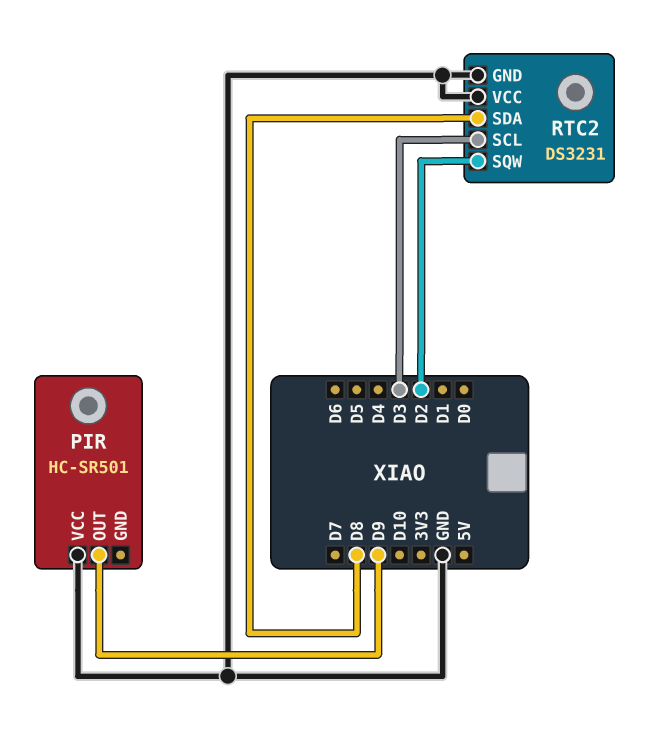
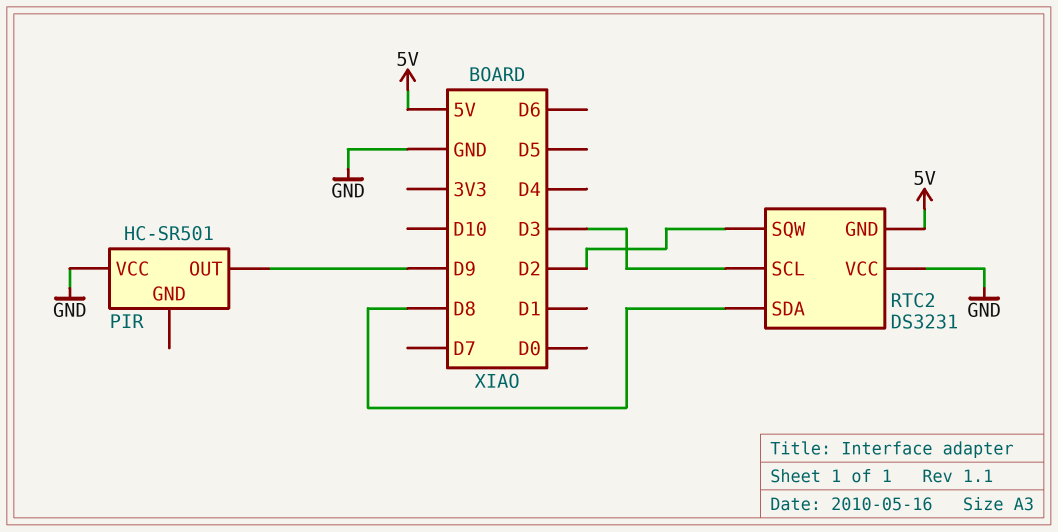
RTC2 pin GND: GND -> 5V

